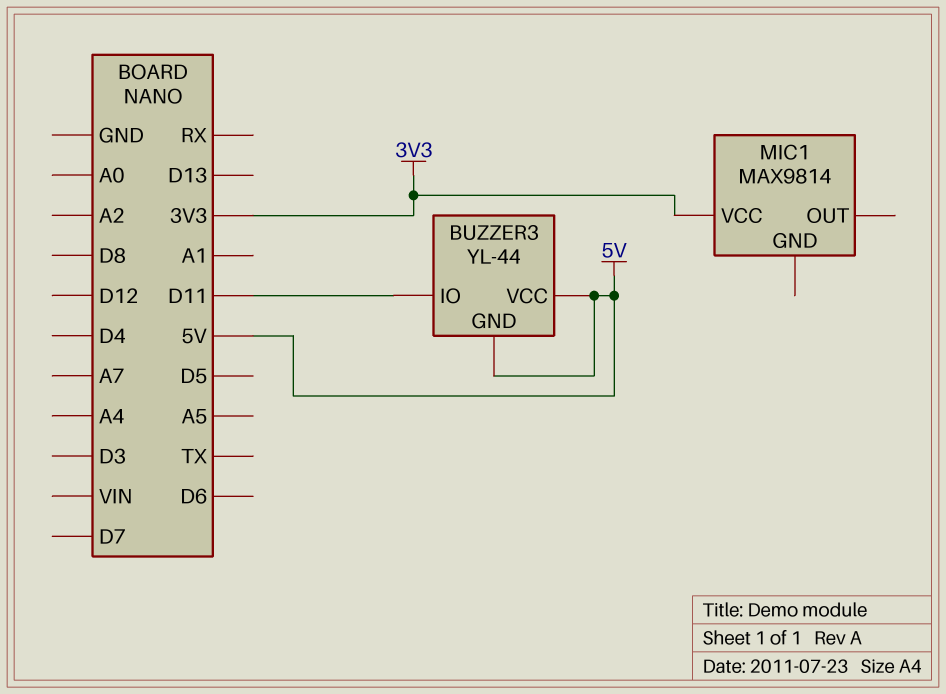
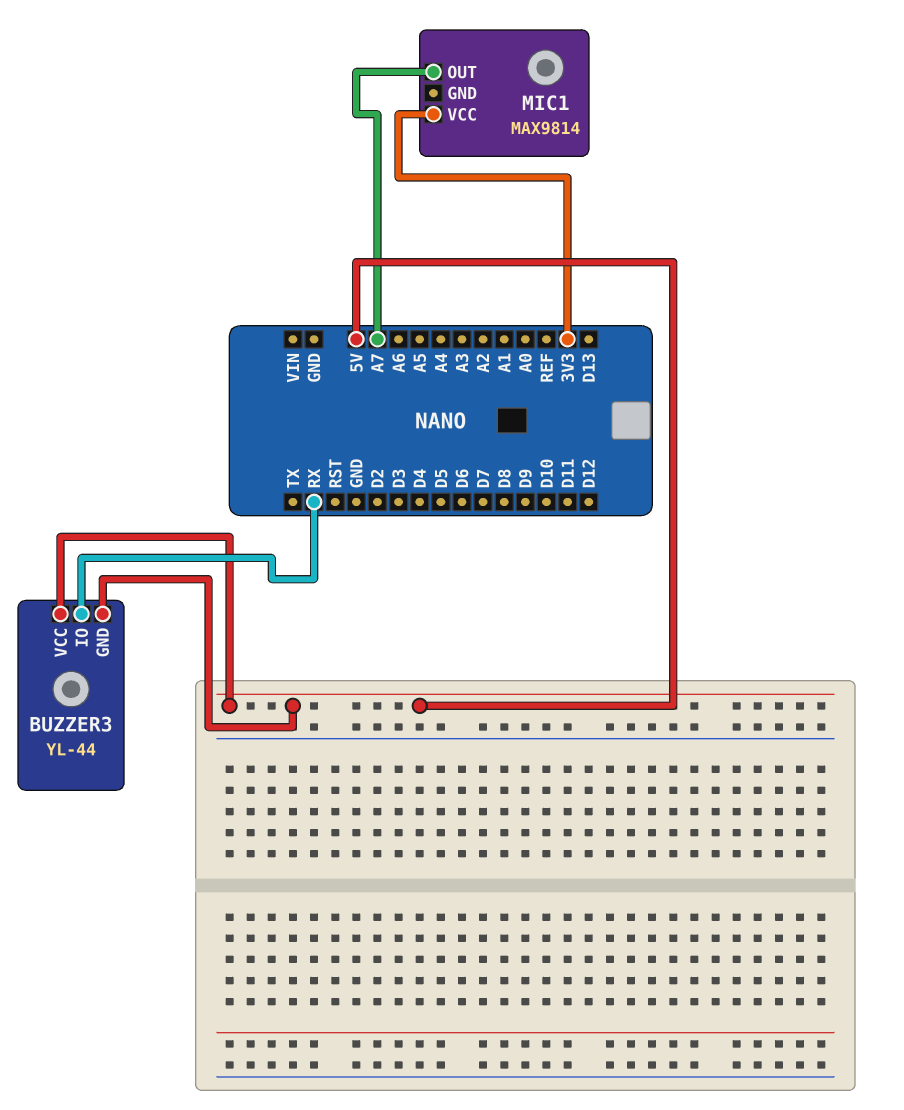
BUZZER3 pin IO: D11 -> RX
MIC1 pin OUT: none -> A7

